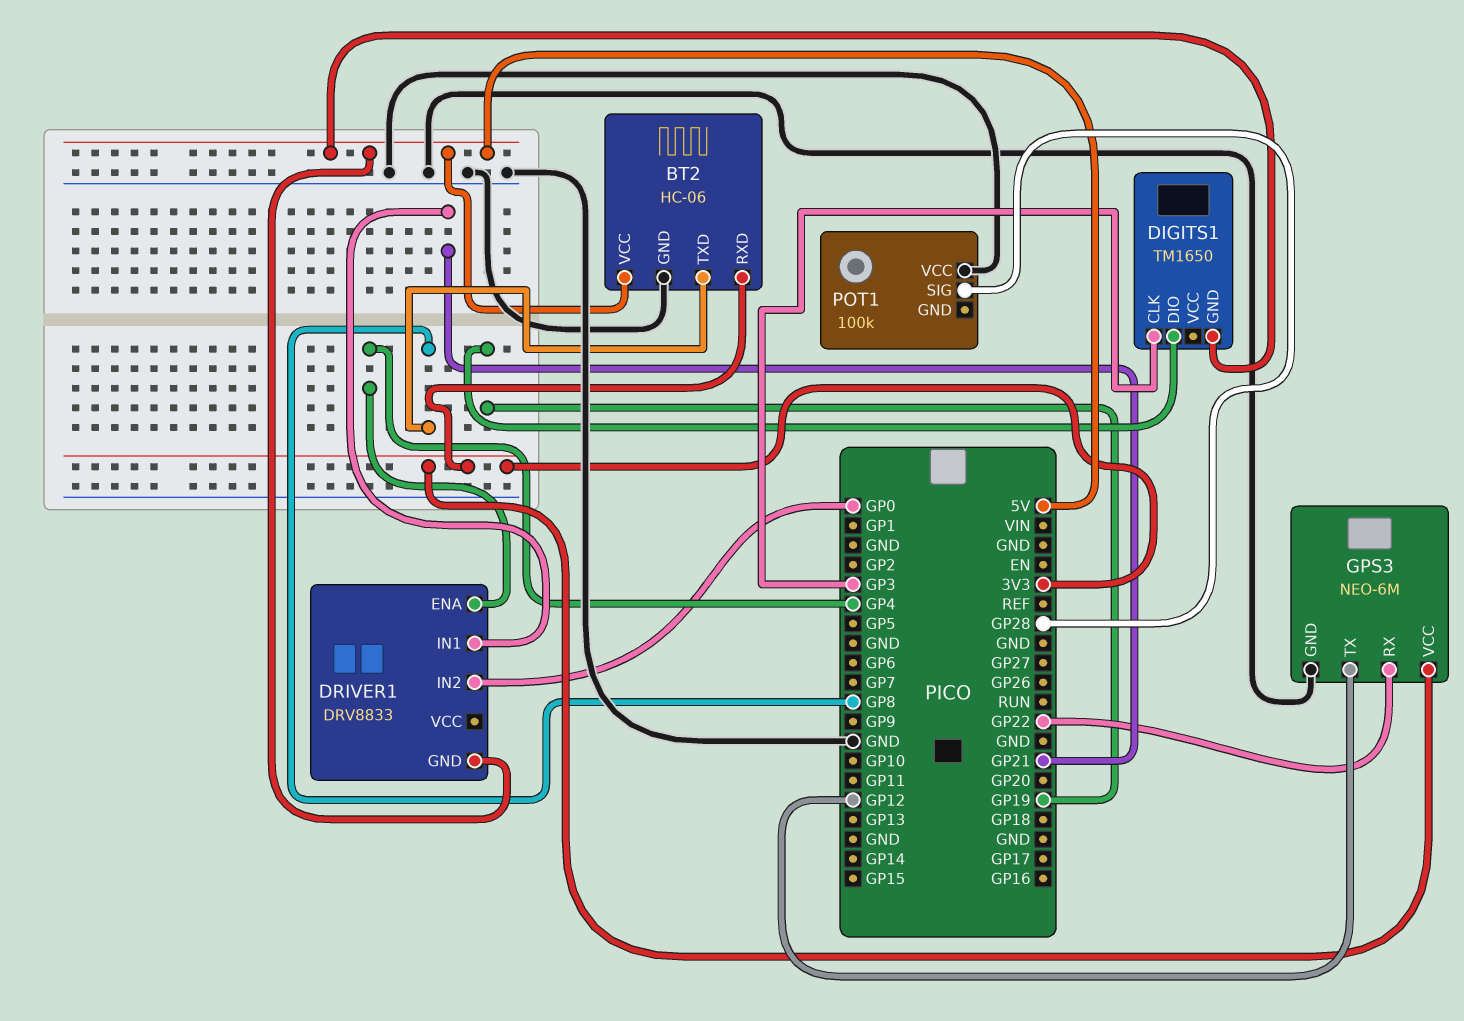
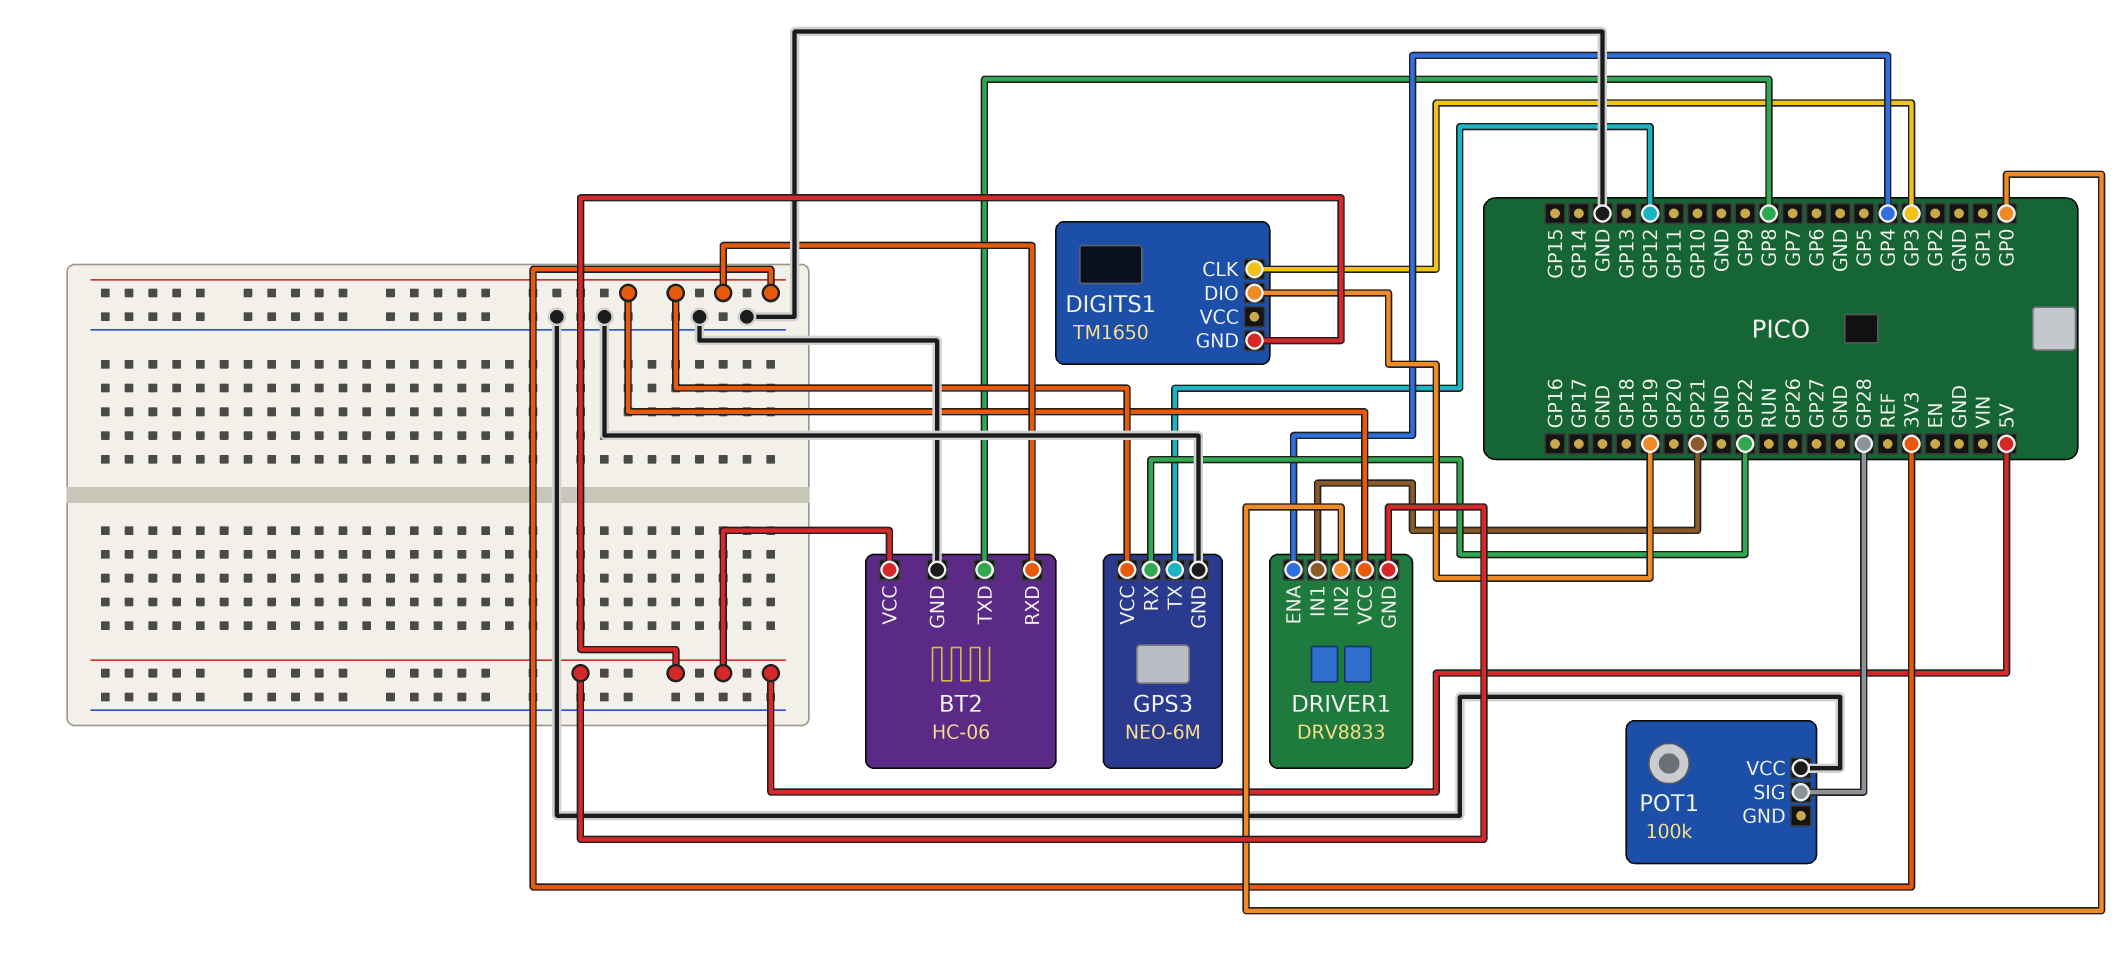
DRIVER1 pin VCC: none -> 3V3

